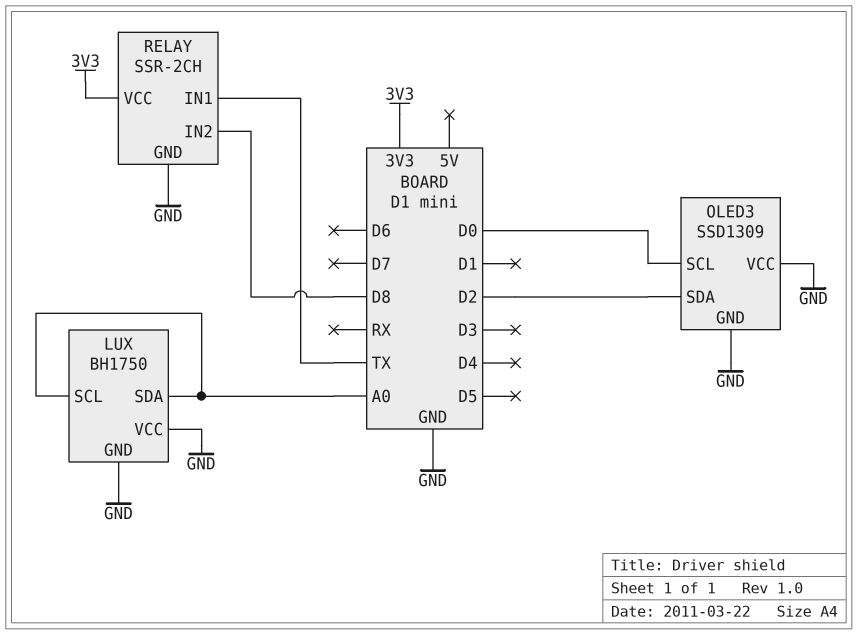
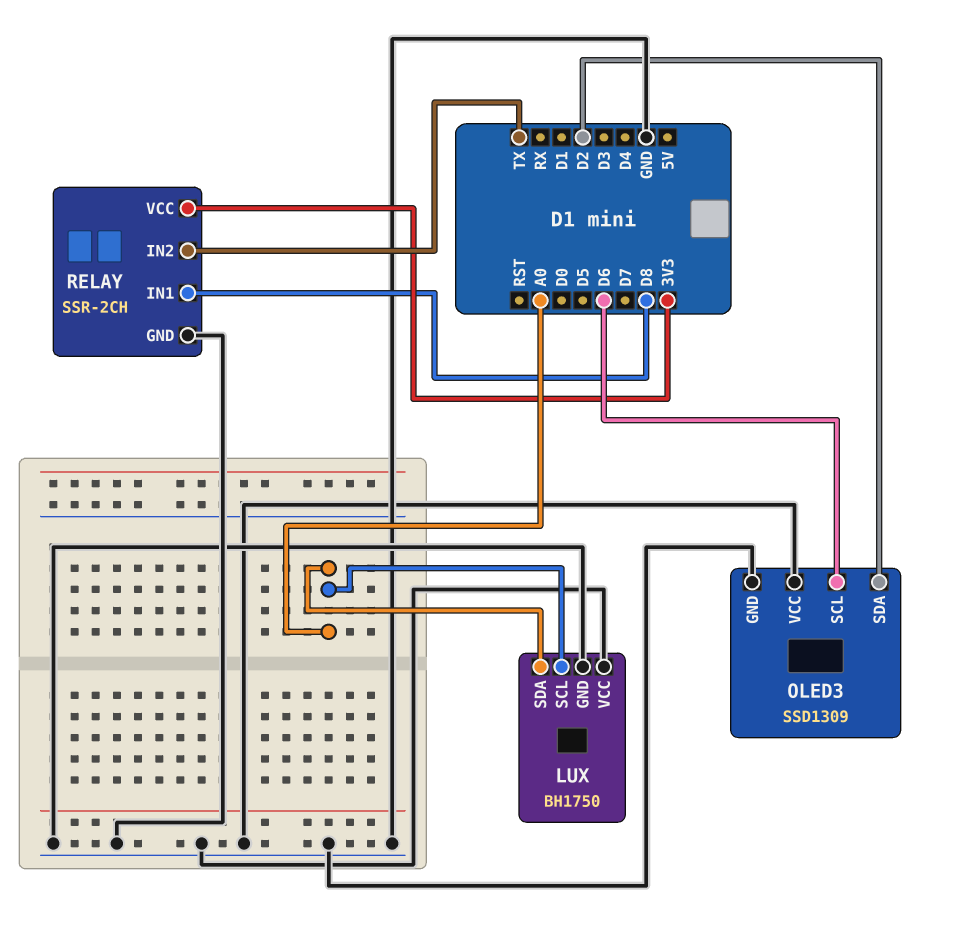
OLED3 pin SCL: D0 -> D6
RELAY pin IN1: TX -> D8
RELAY pin IN2: D8 -> TX

